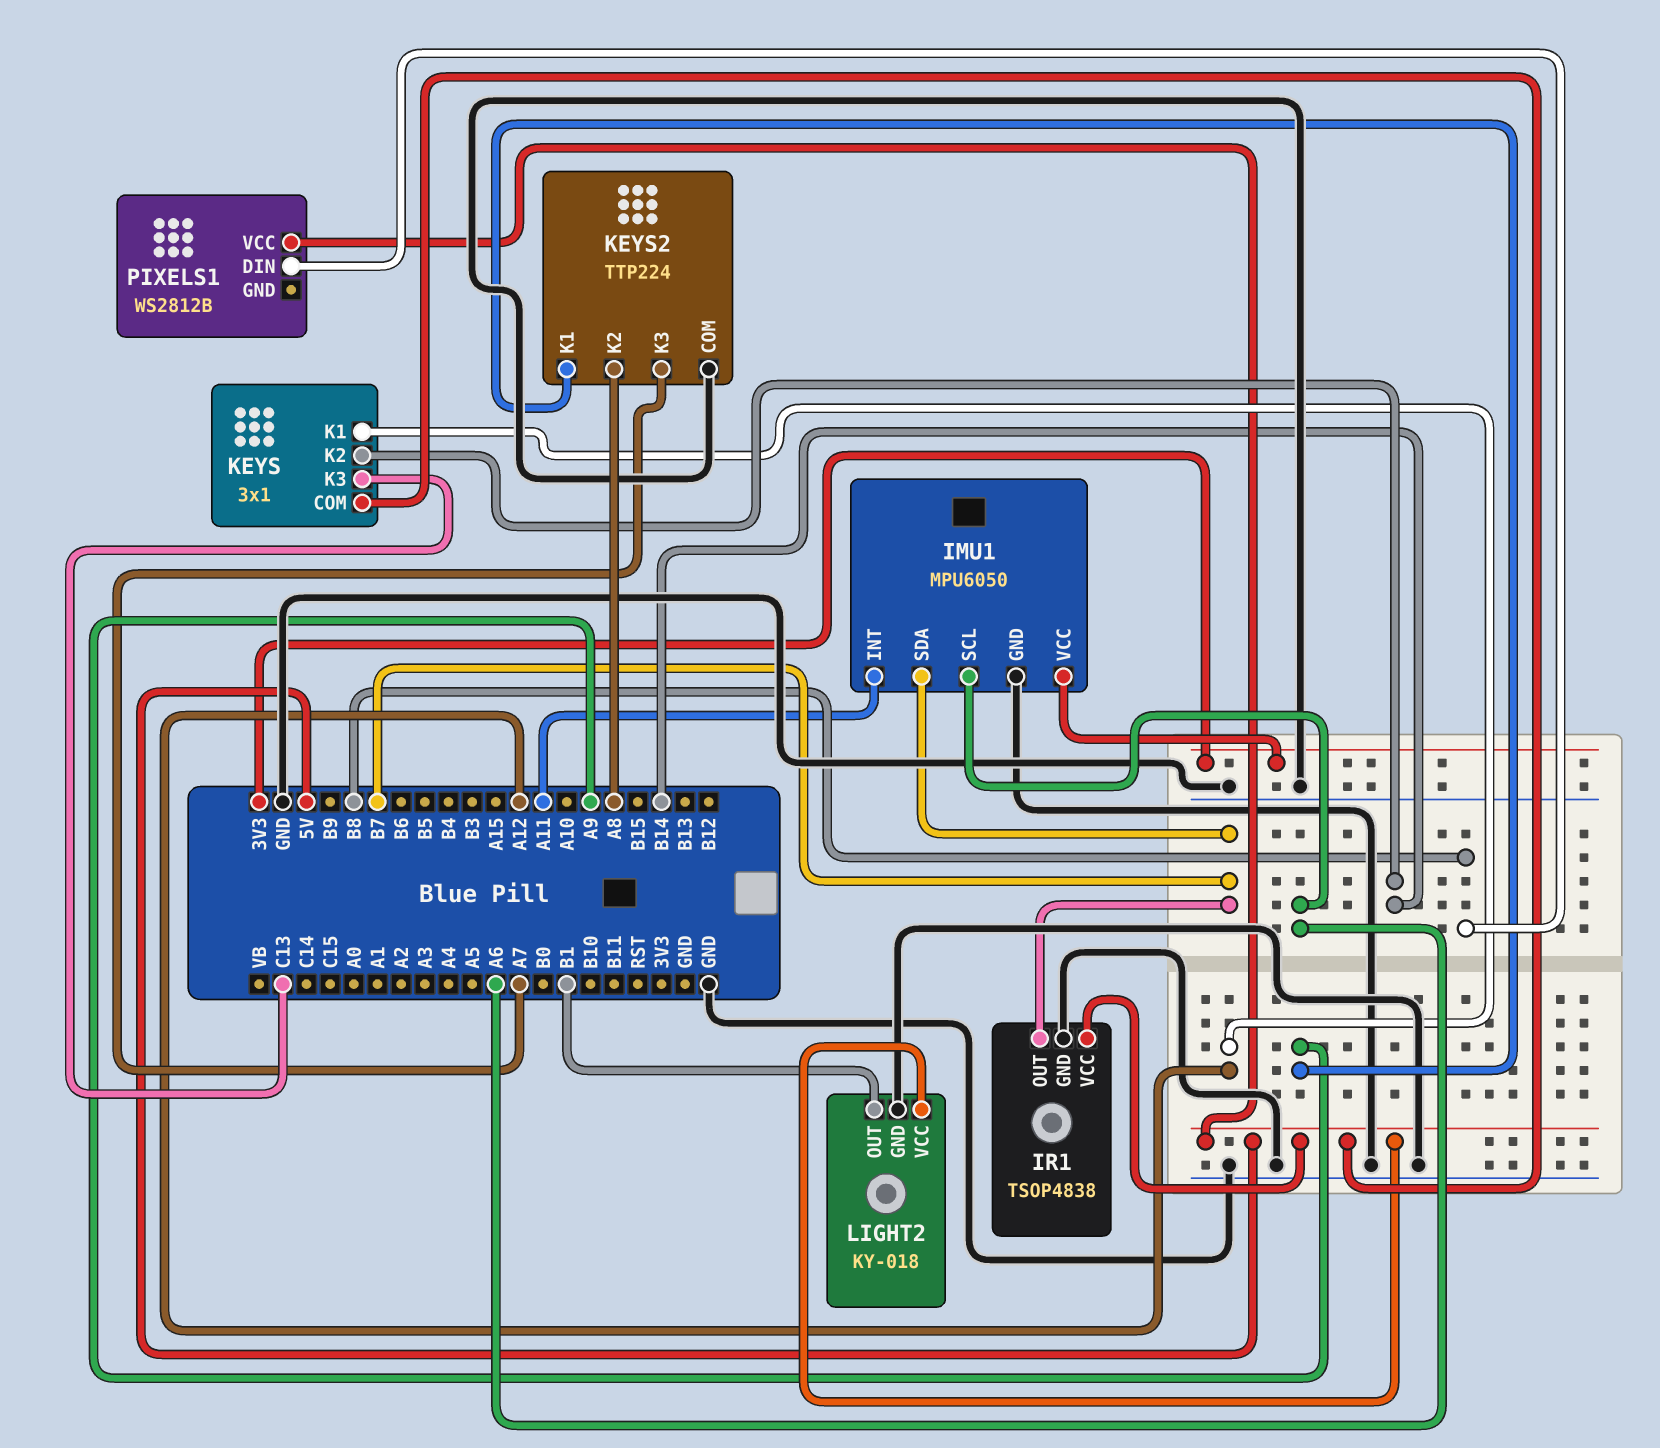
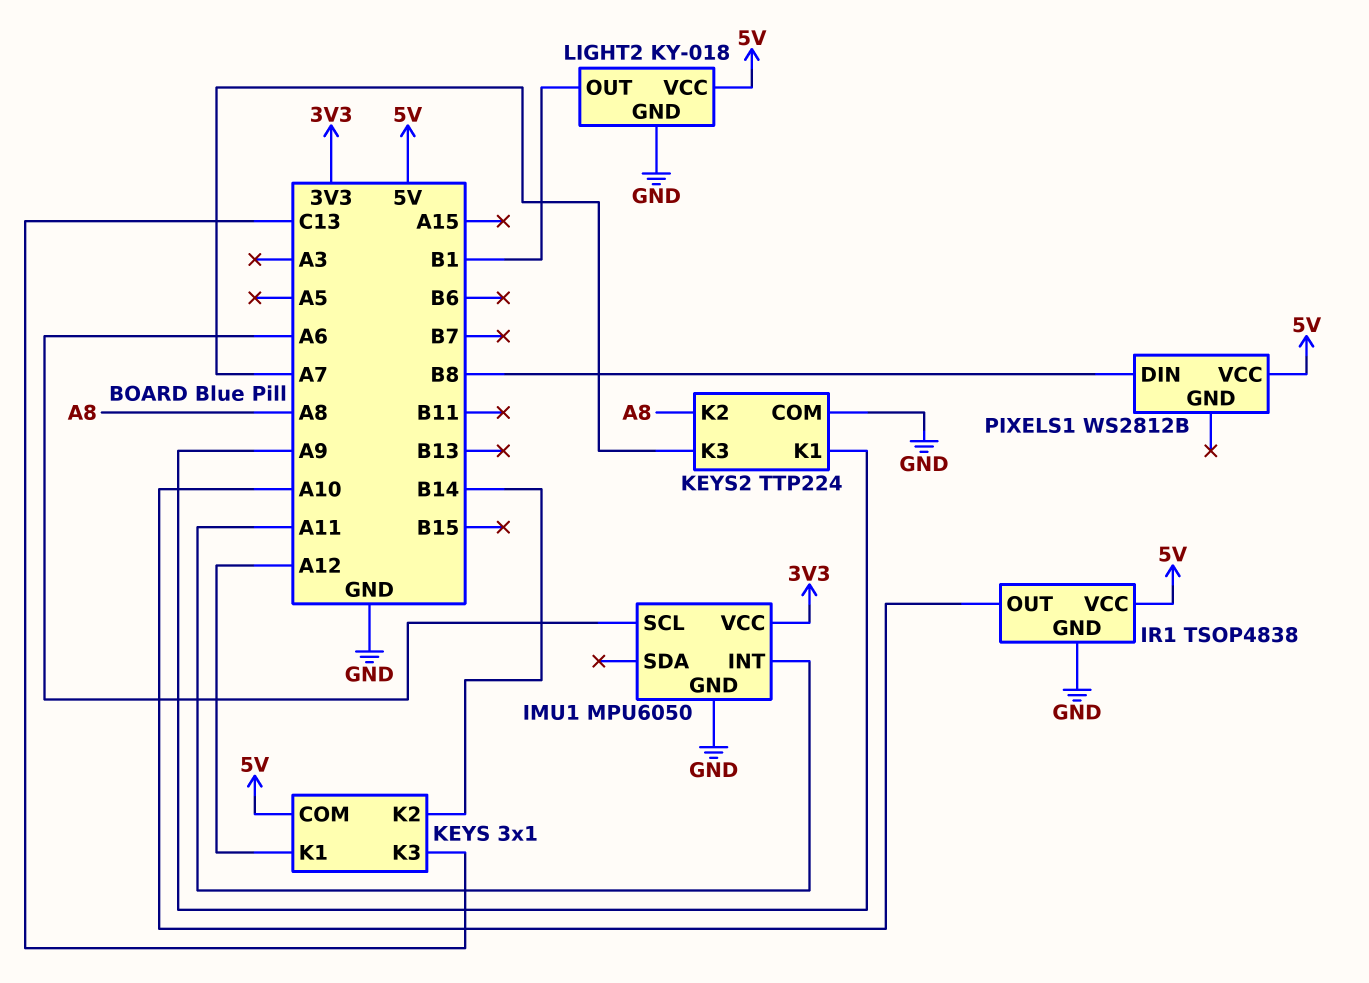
IMU1 pin SDA: B7 -> none
IR1 pin OUT: B7 -> A10

